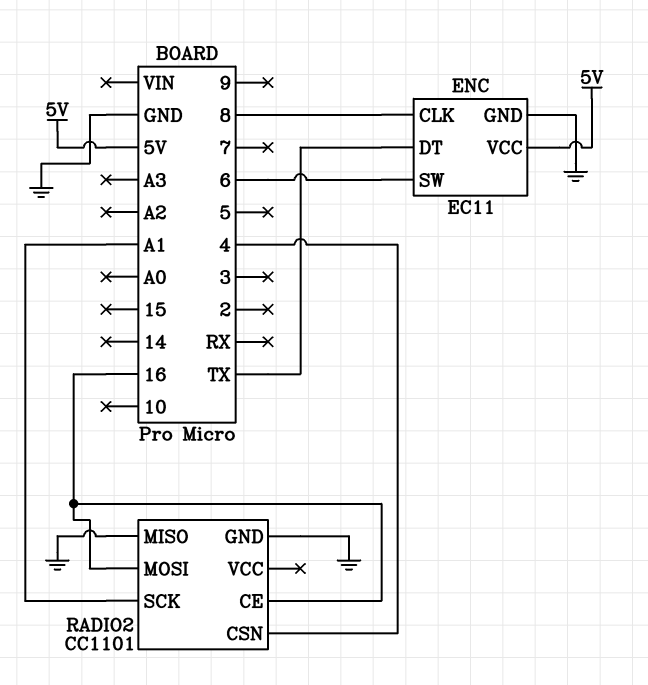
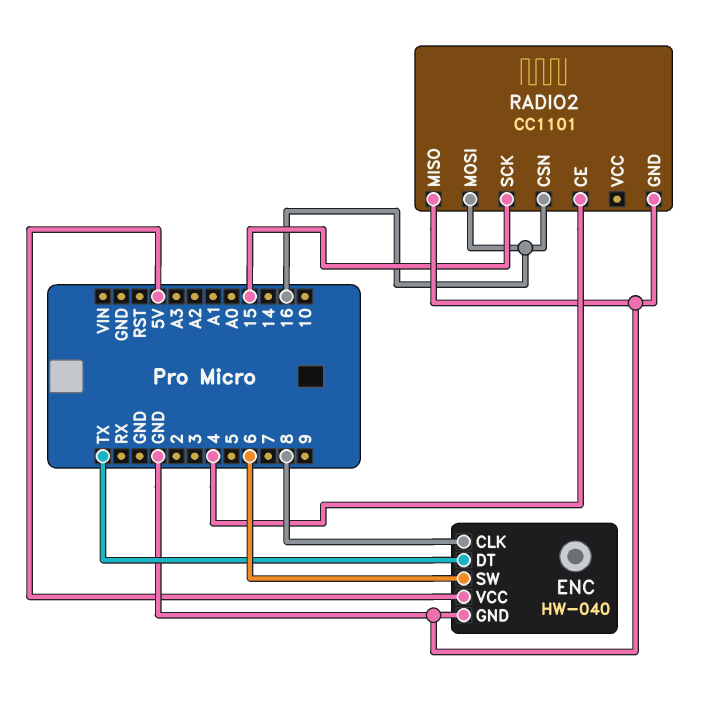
ENC: EC11 -> HW-040
RADIO2 pin CE: 16 -> 4
RADIO2 pin CSN: 4 -> 16
RADIO2 pin SCK: A1 -> 15

